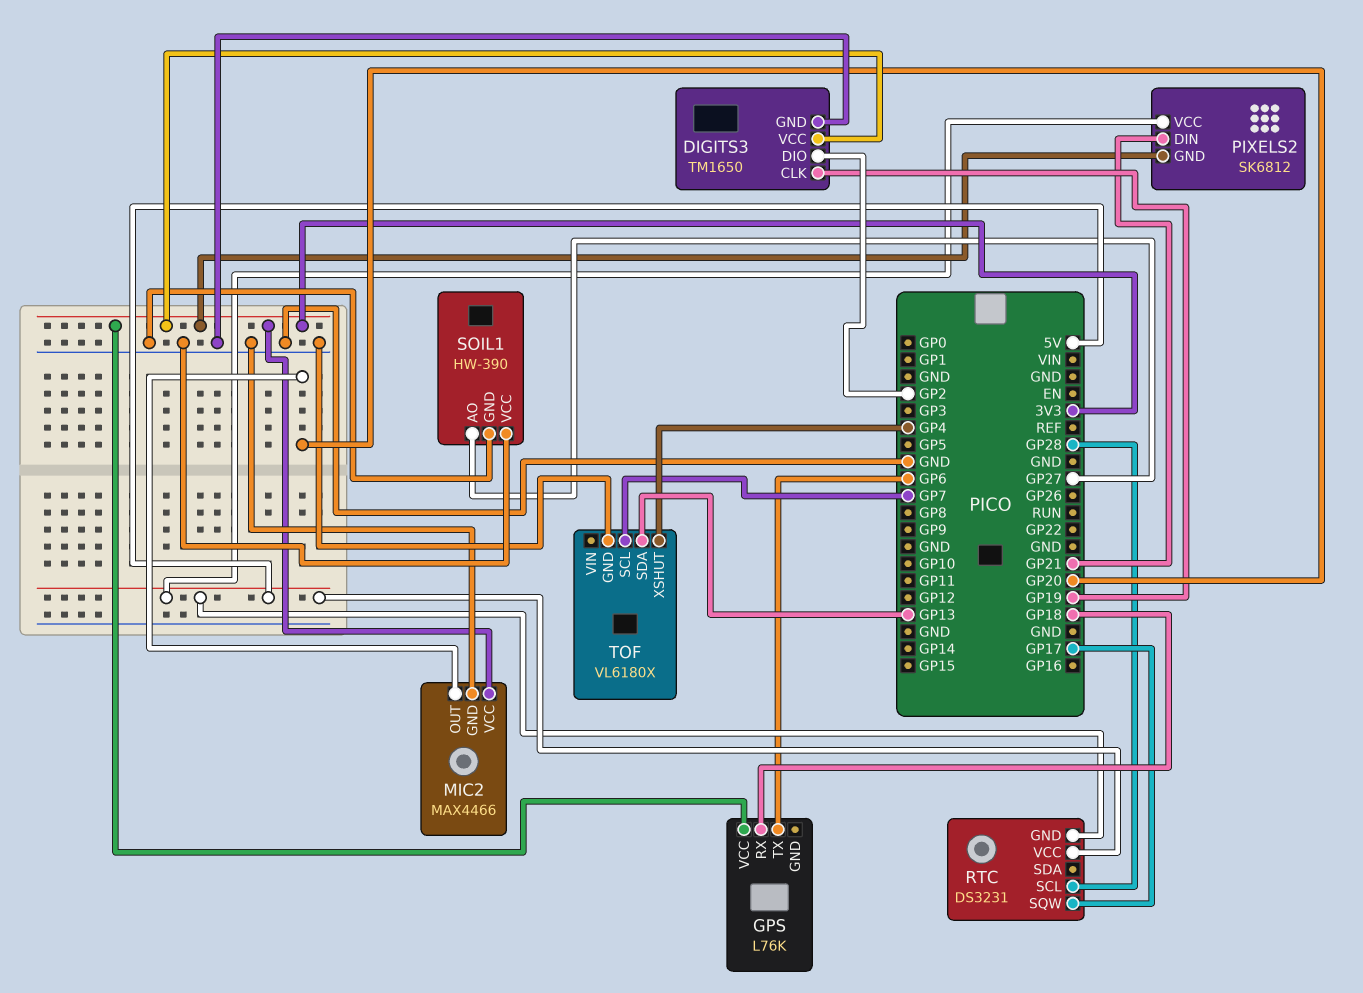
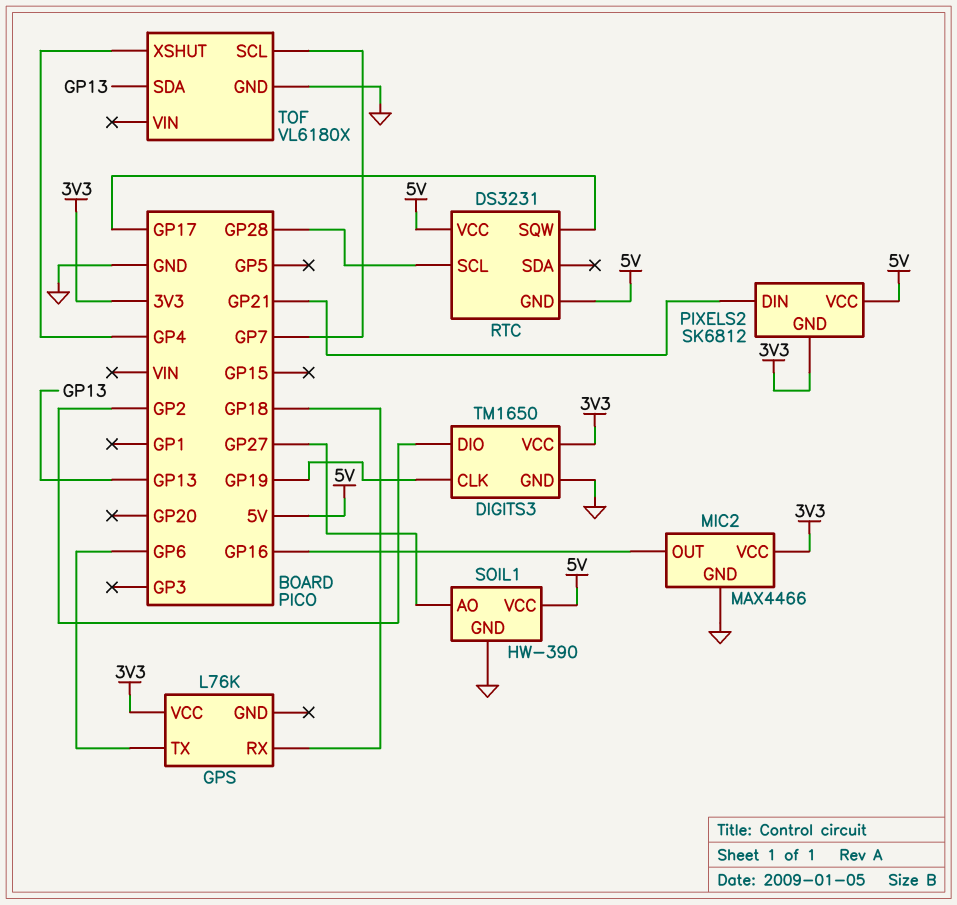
MIC2 pin OUT: GP20 -> GP16
SOIL1 pin VCC: GND -> 5V

